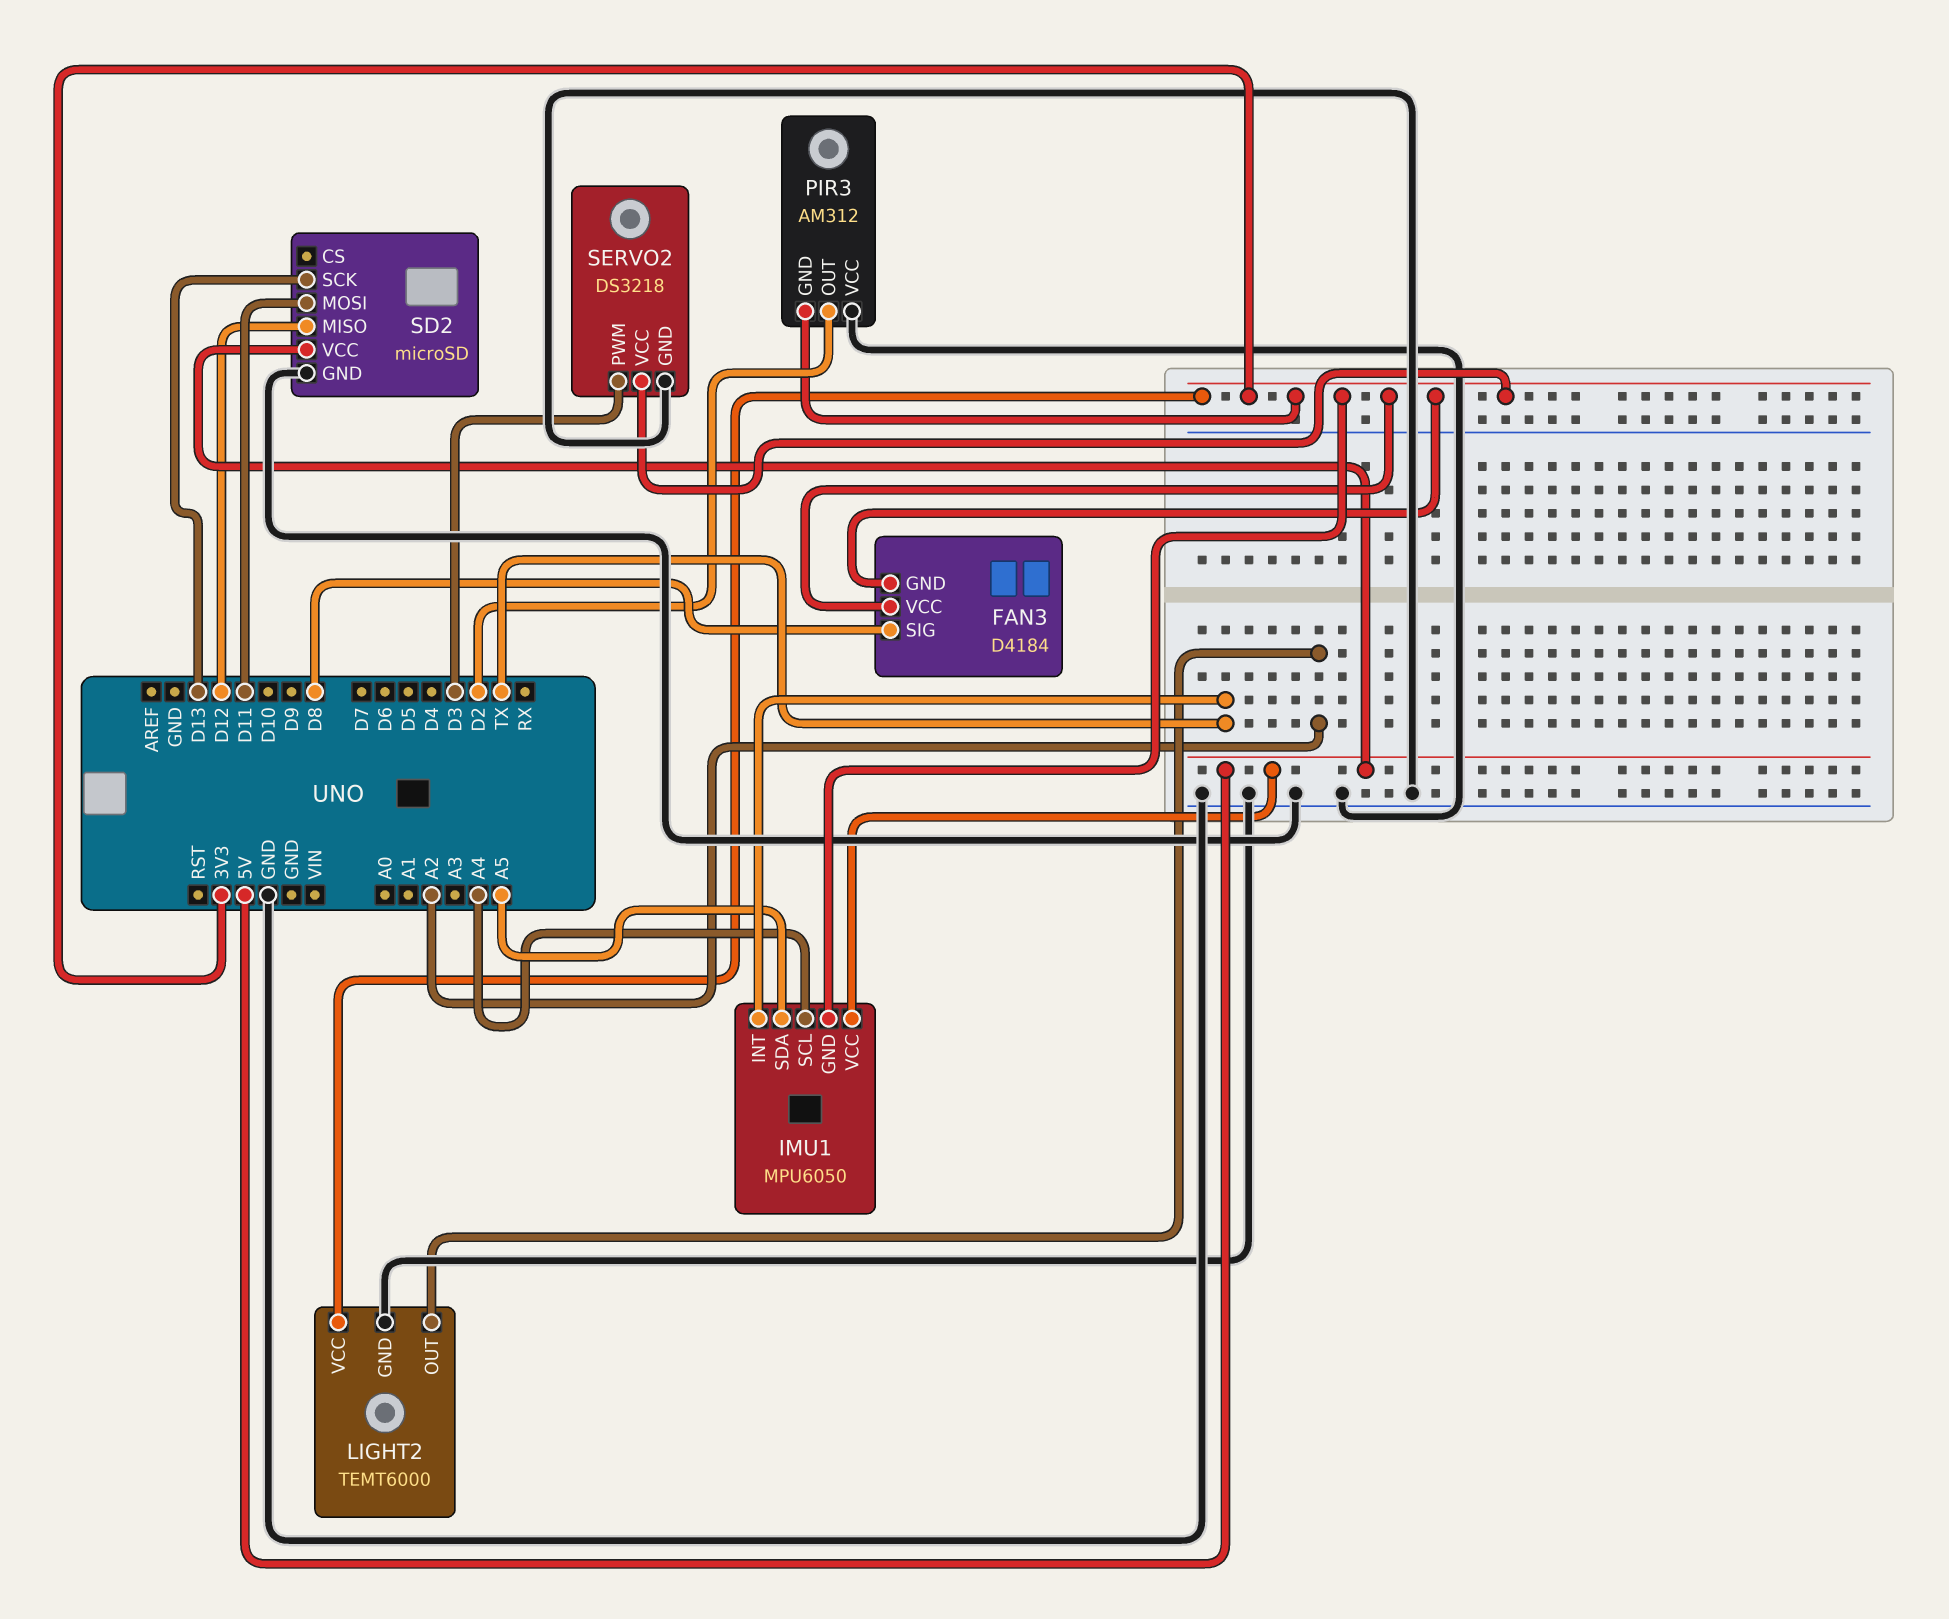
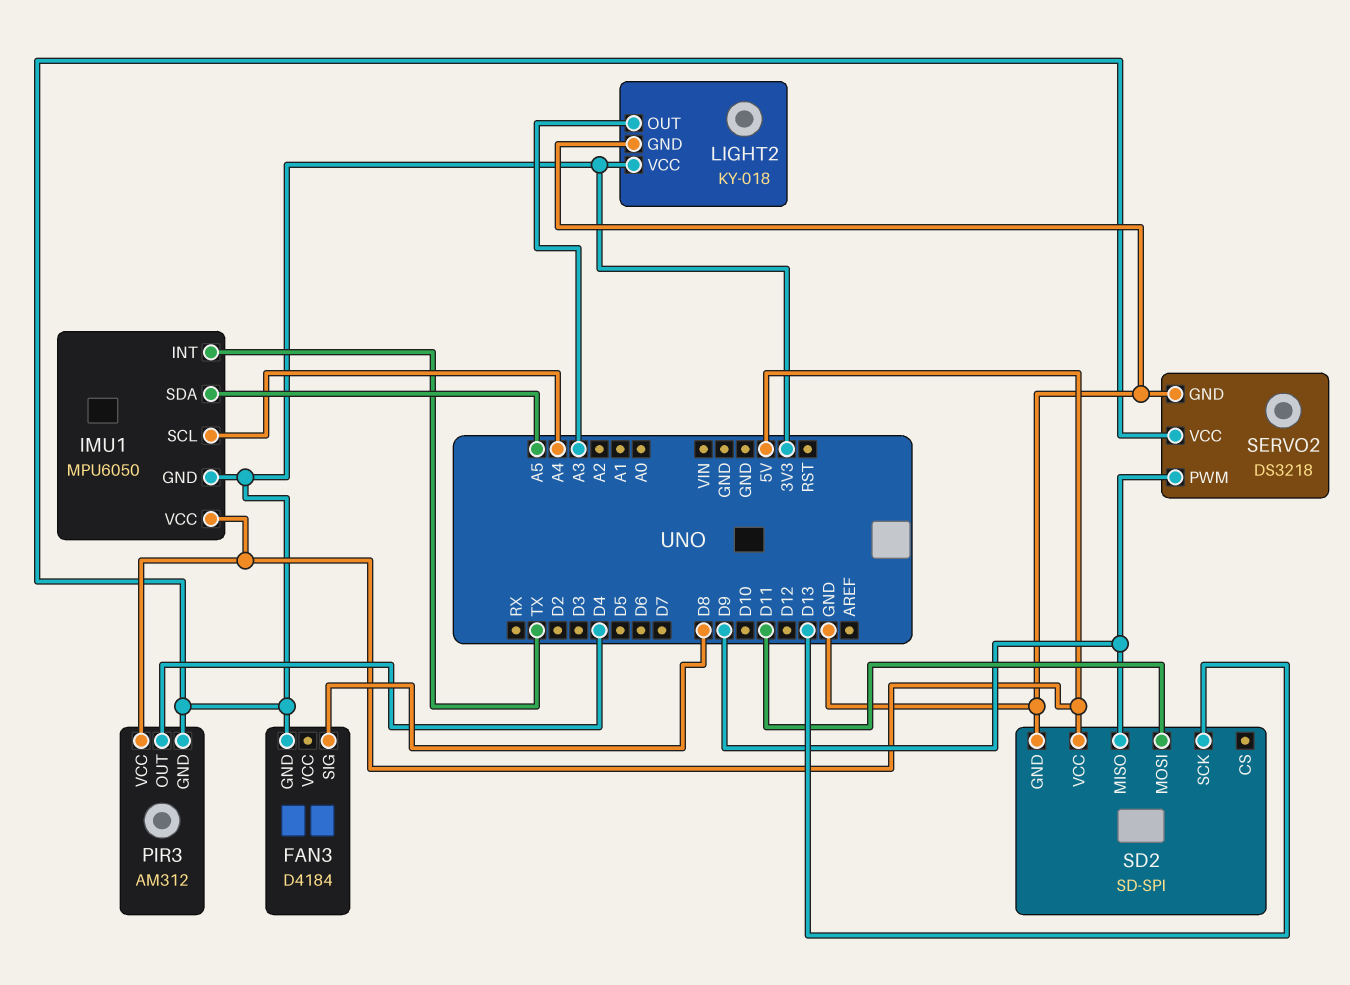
FAN3 pin VCC: 3V3 -> none
LIGHT2: TEMT6000 -> KY-018
LIGHT2 pin OUT: A2 -> A3
PIR3 pin OUT: D2 -> D4
PIR3 pin VCC: GND -> 5V
SD2: microSD -> SD-SPI
SD2 pin MISO: D12 -> D9
SERVO2 pin PWM: D3 -> D9

